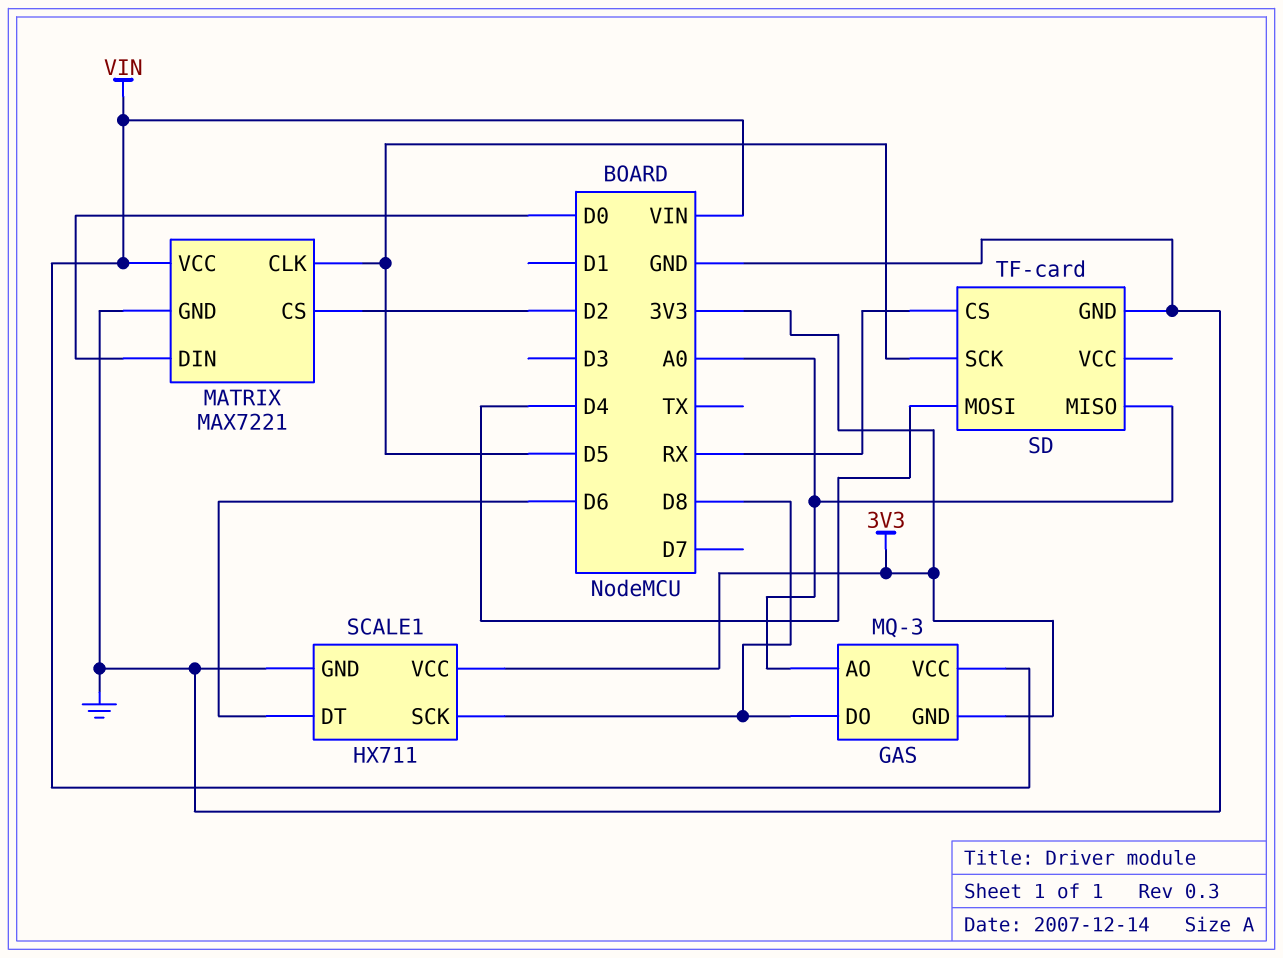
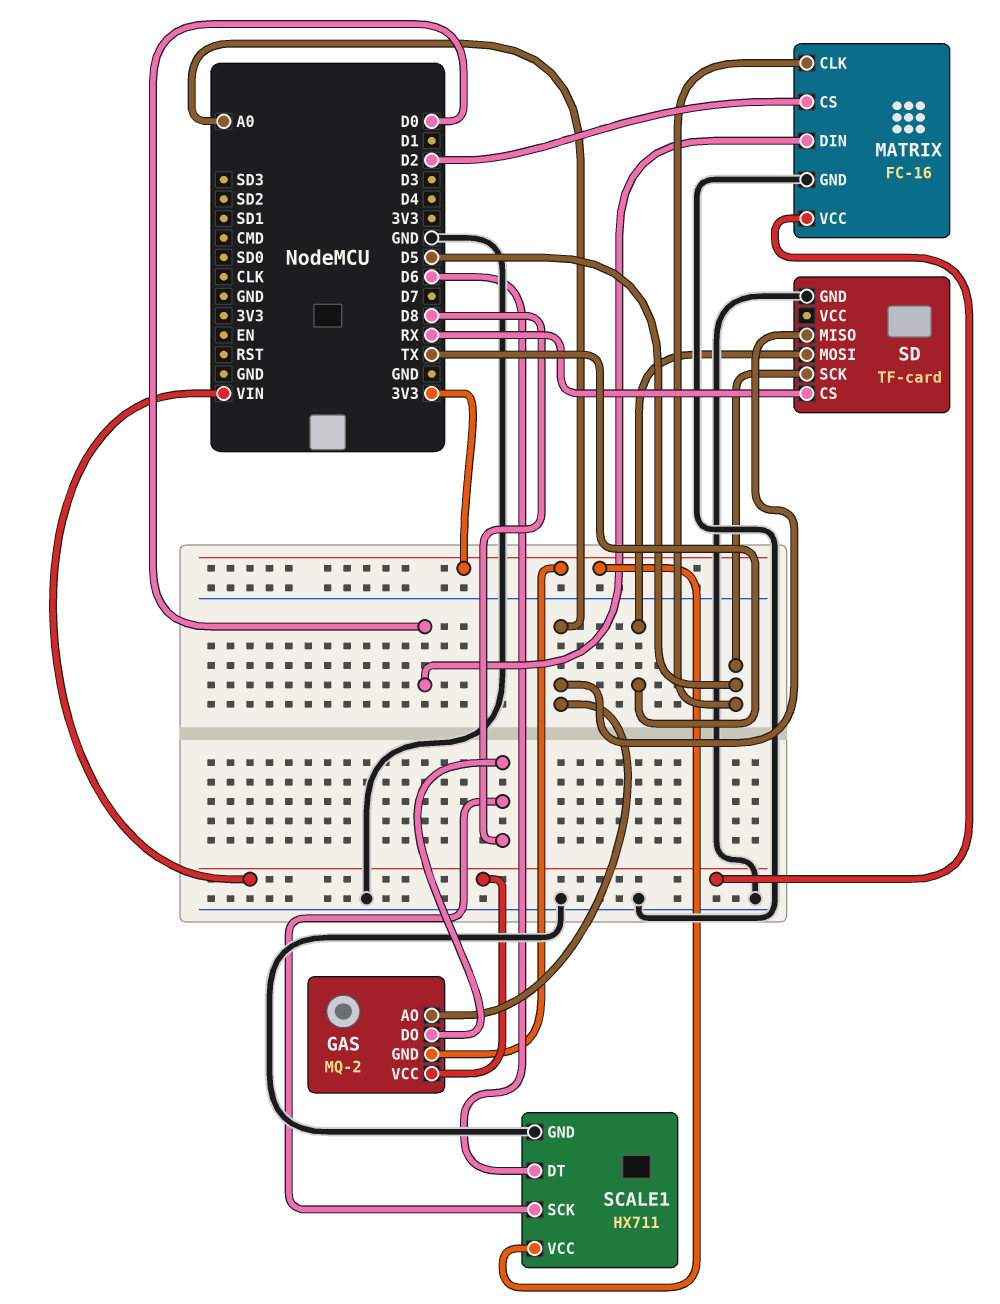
GAS: MQ-3 -> MQ-2
MATRIX: MAX7221 -> FC-16
SD pin MOSI: D4 -> TX

